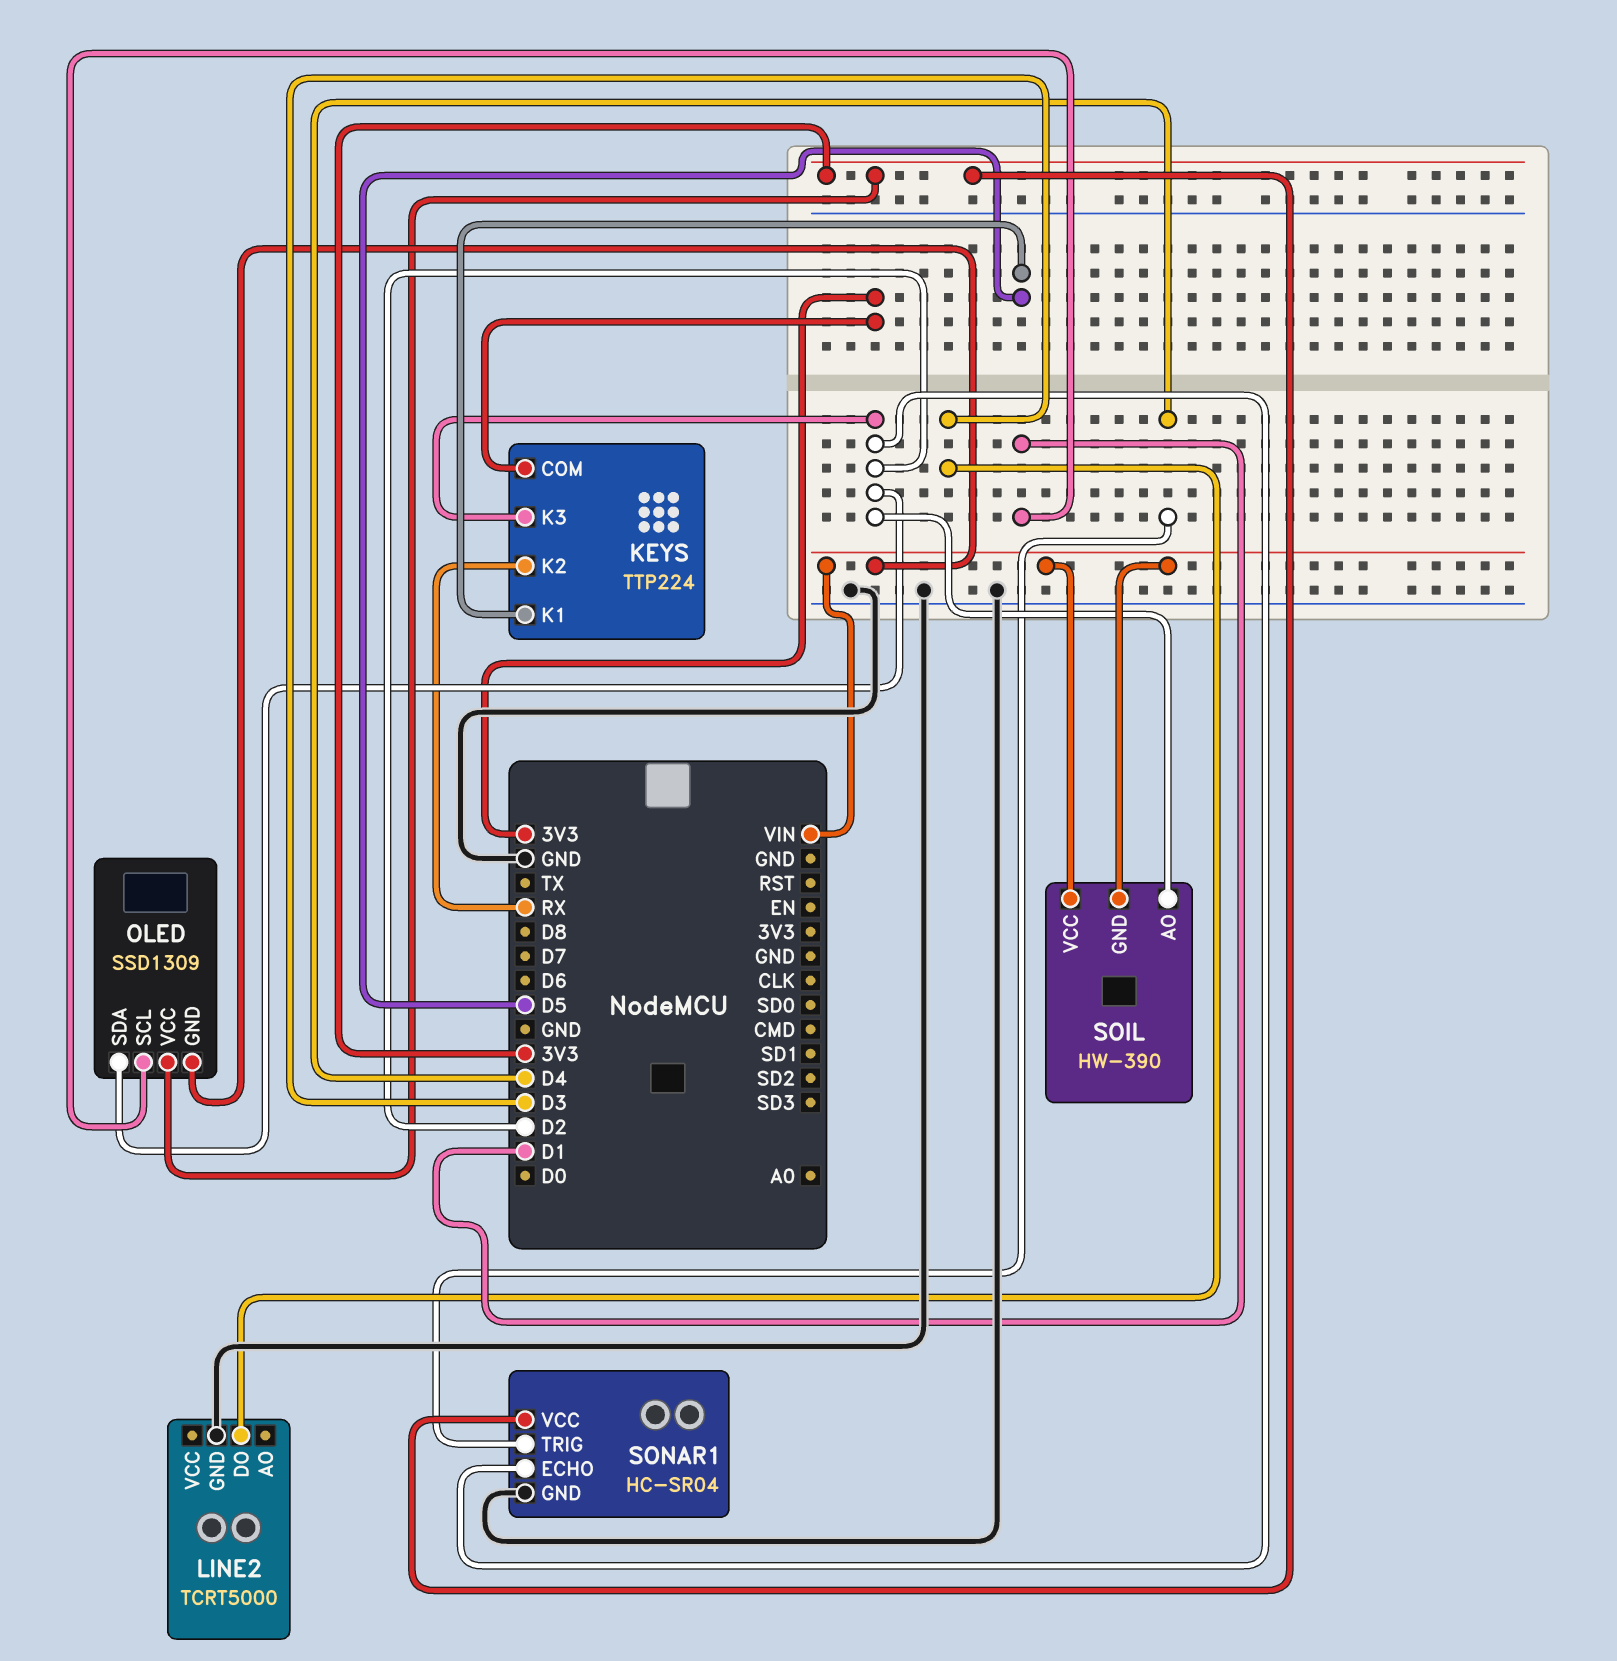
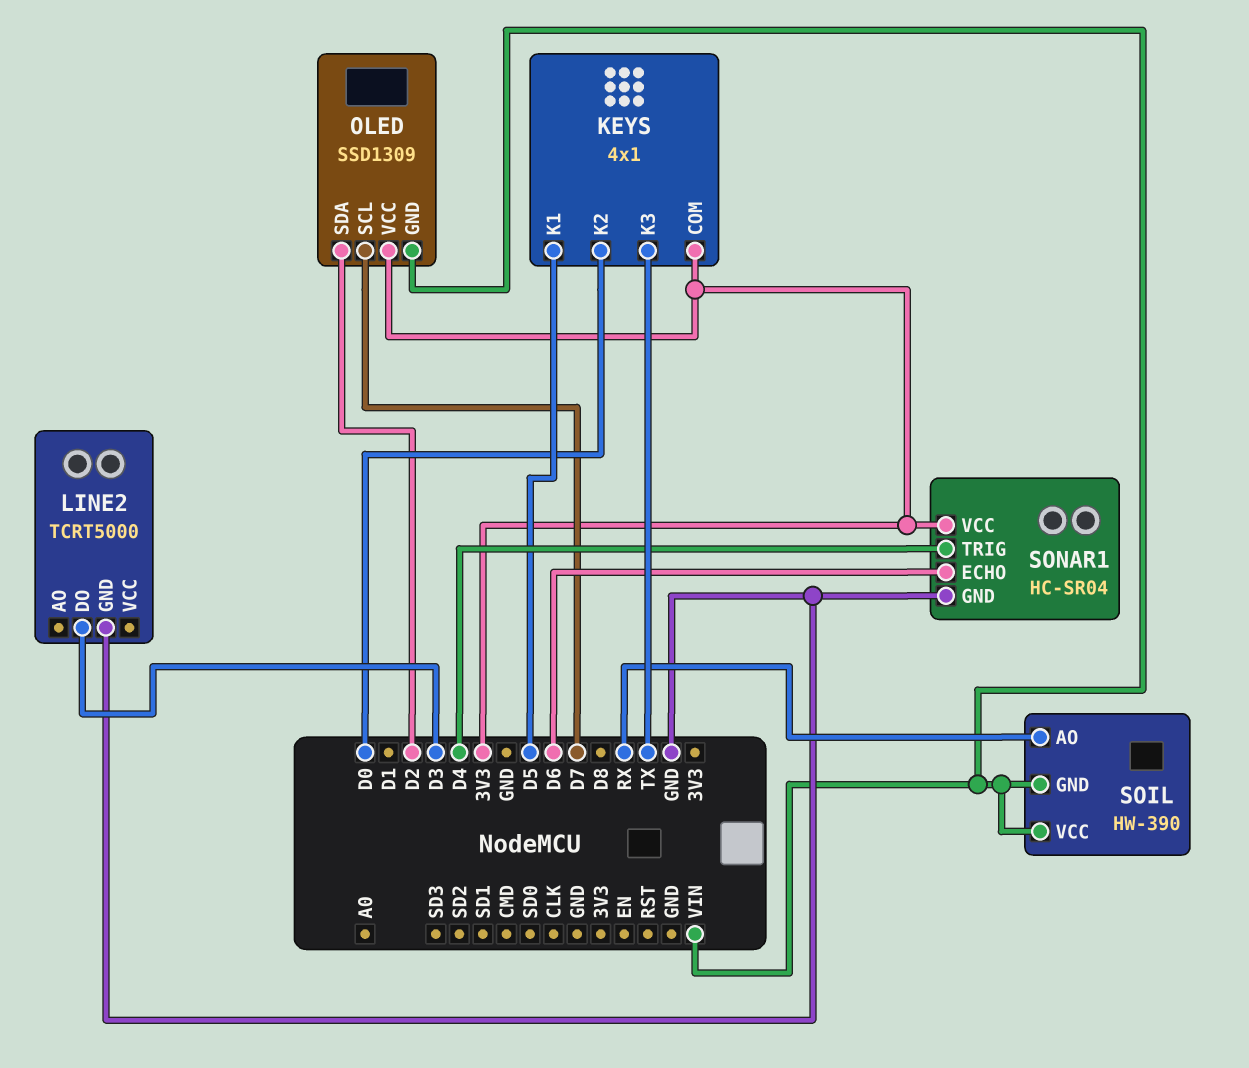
KEYS: TTP224 -> 4x1
KEYS pin K2: RX -> D0
KEYS pin K3: D2 -> TX
OLED pin SCL: D1 -> D7
SOIL pin AO: D2 -> RX
SONAR1 pin ECHO: D2 -> D6

